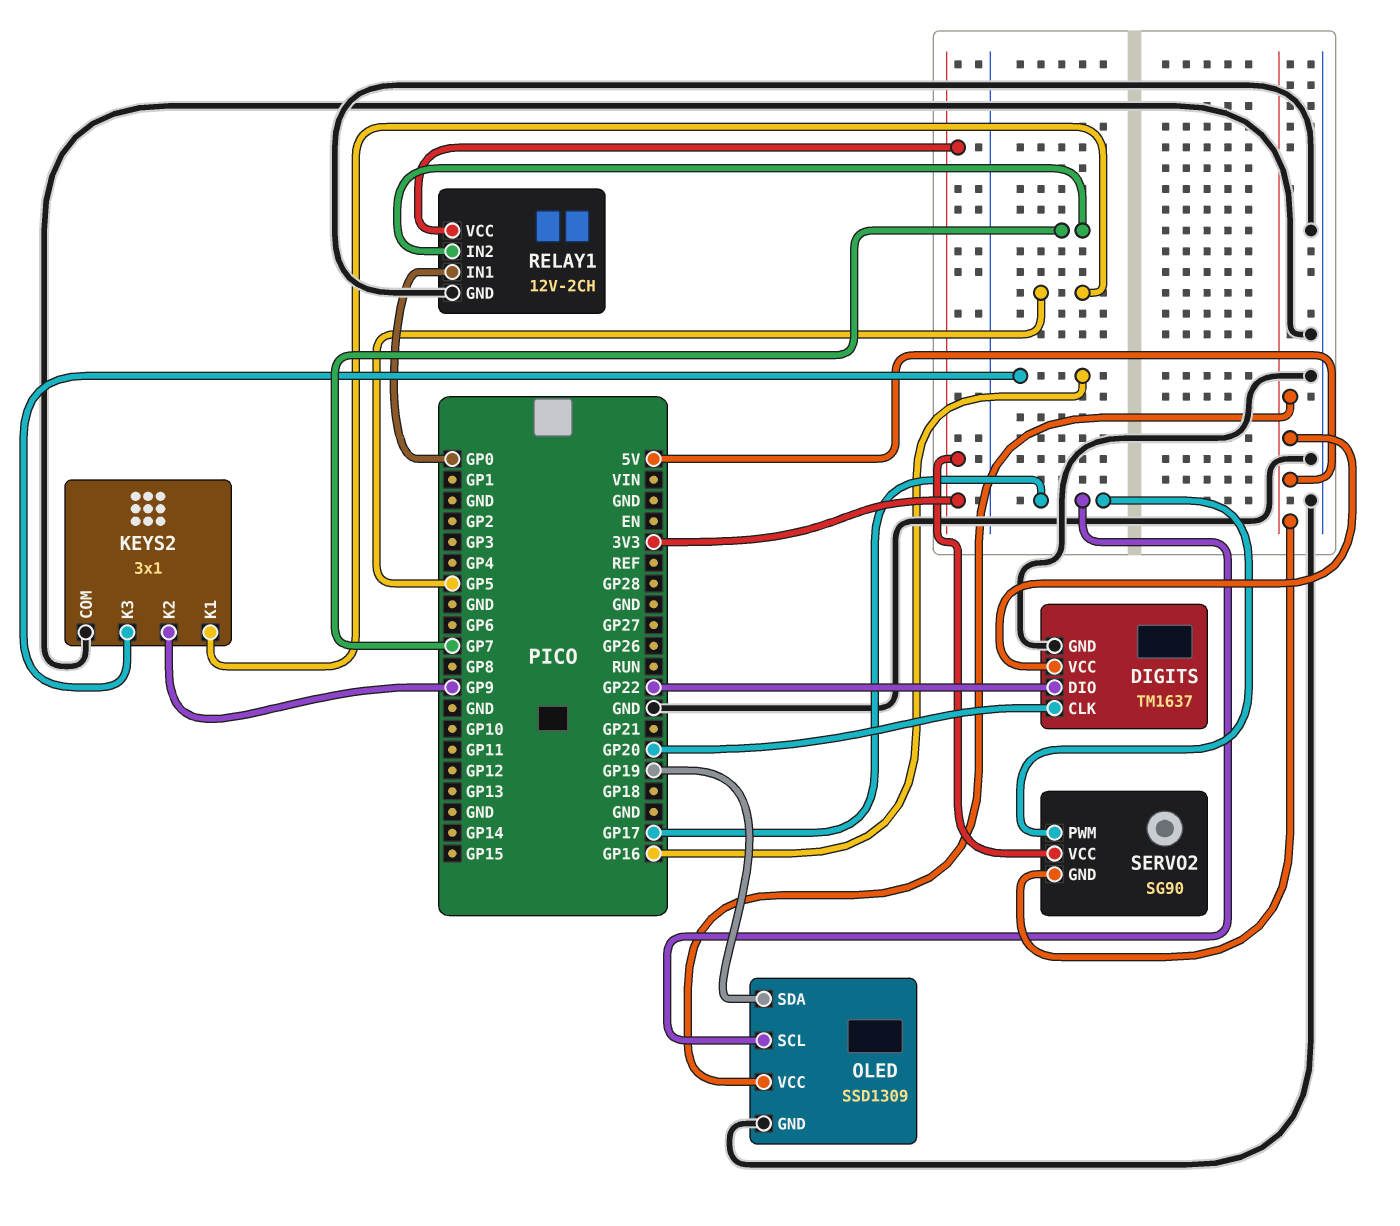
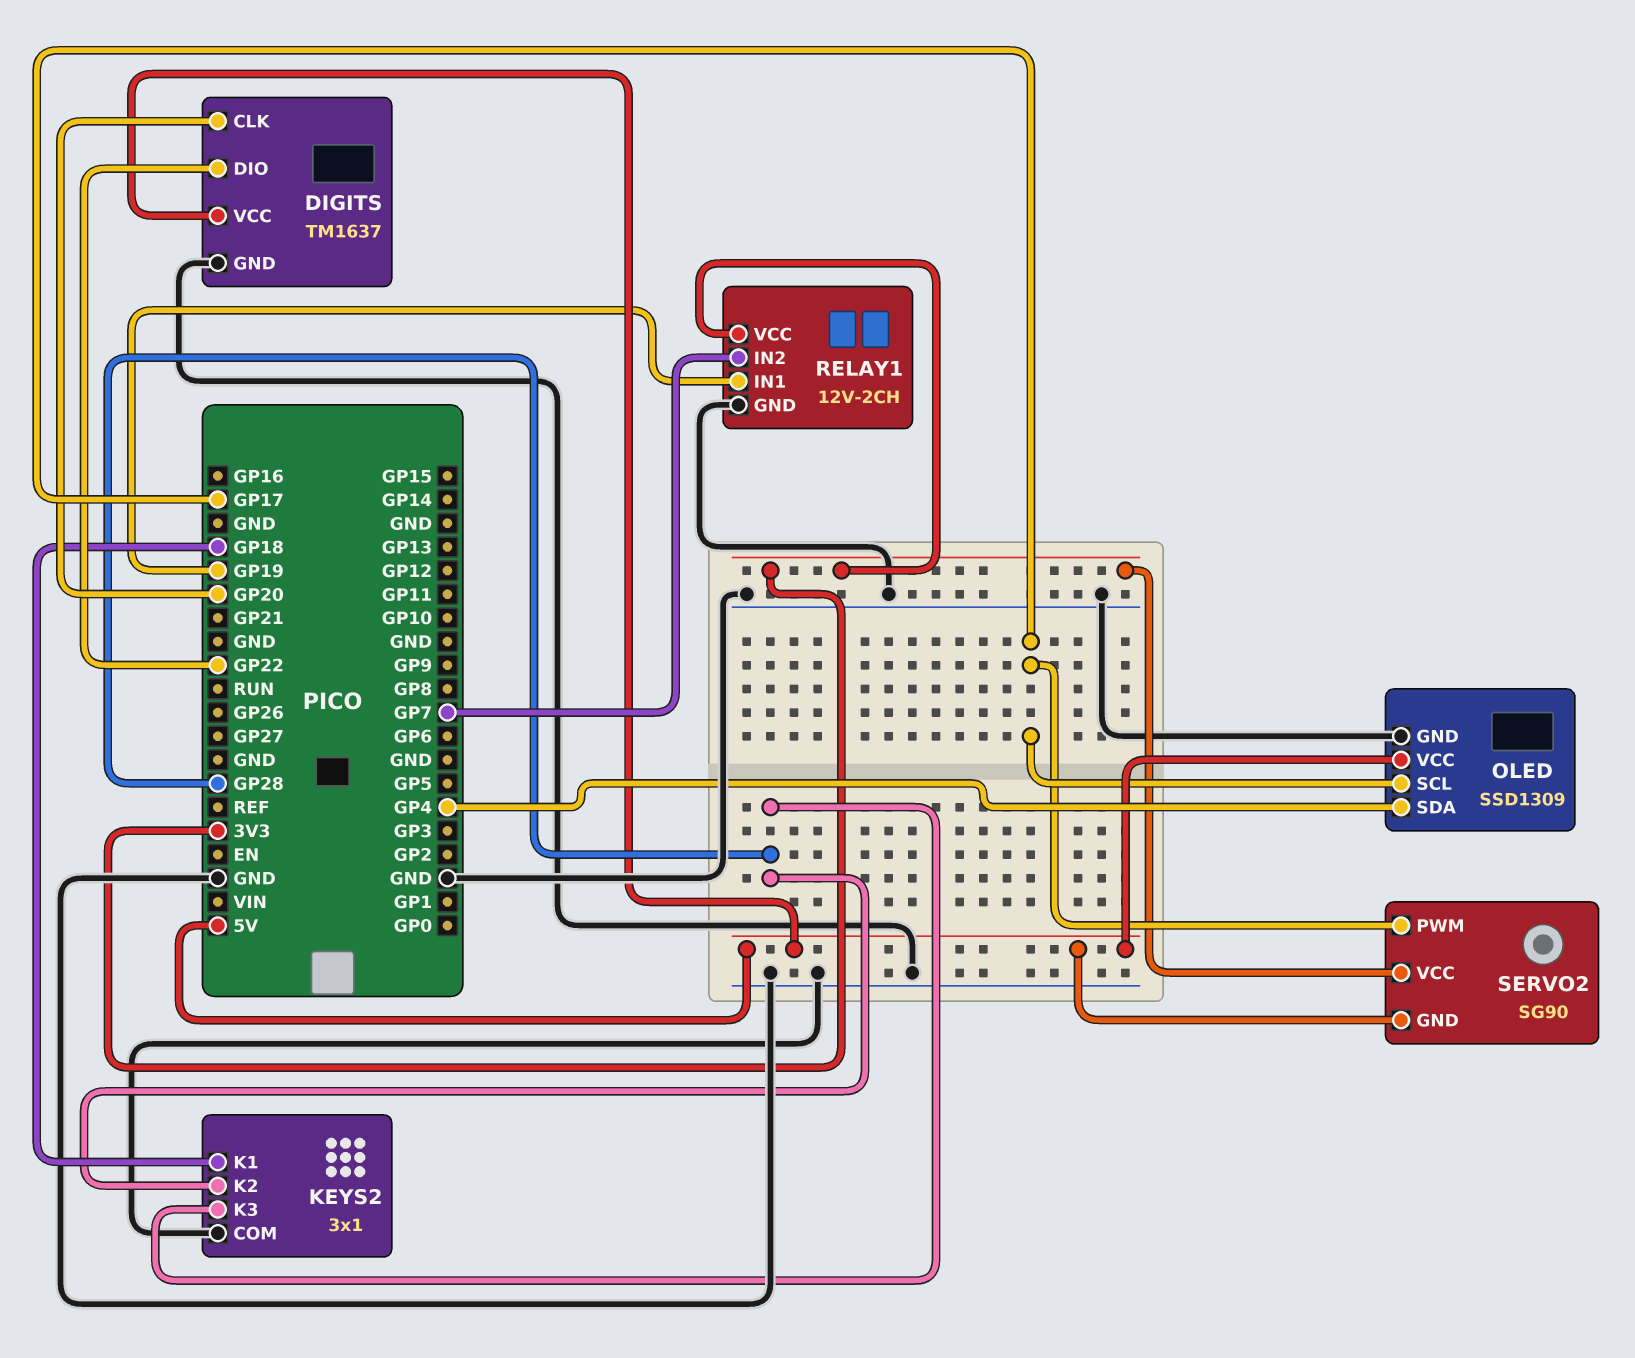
KEYS2 pin K1: GP5 -> GP18
KEYS2 pin K2: GP9 -> GP28
KEYS2 pin K3: GP16 -> GP28
OLED pin SDA: GP19 -> GP4
RELAY1 pin IN1: GP0 -> GP19

